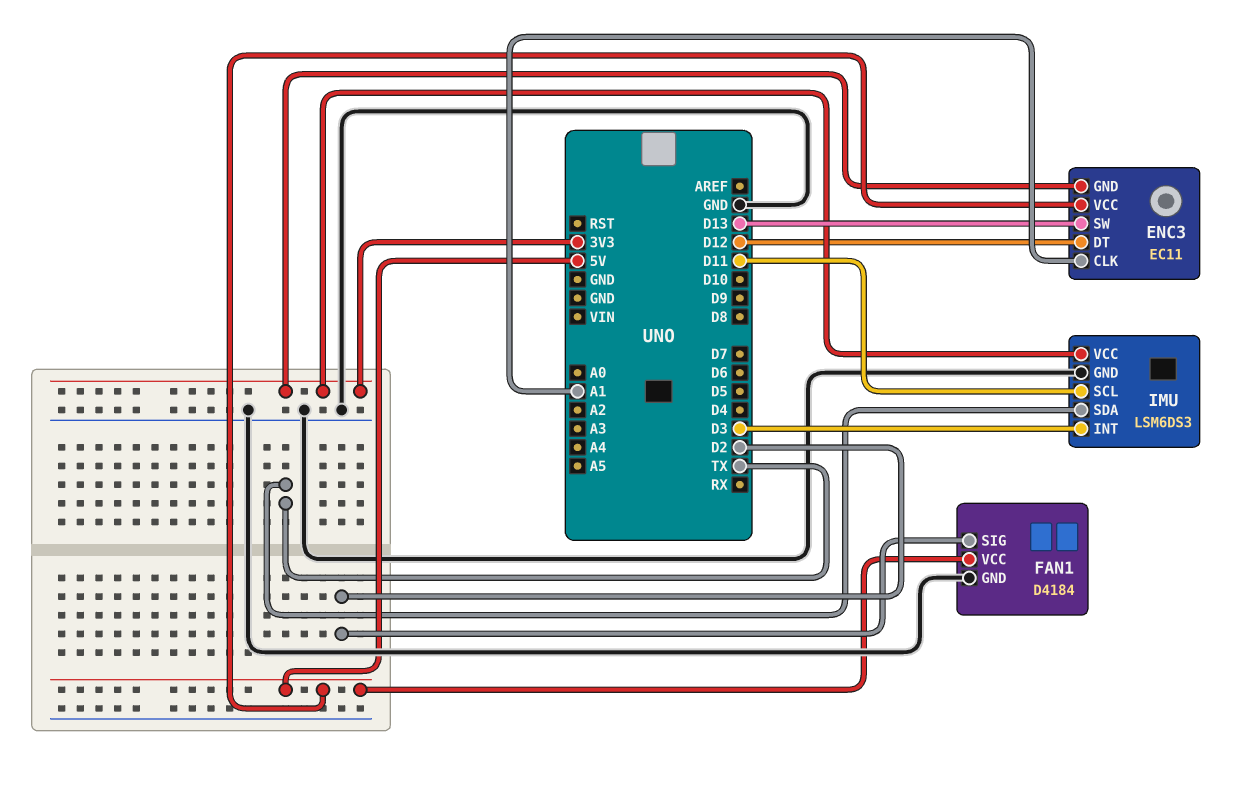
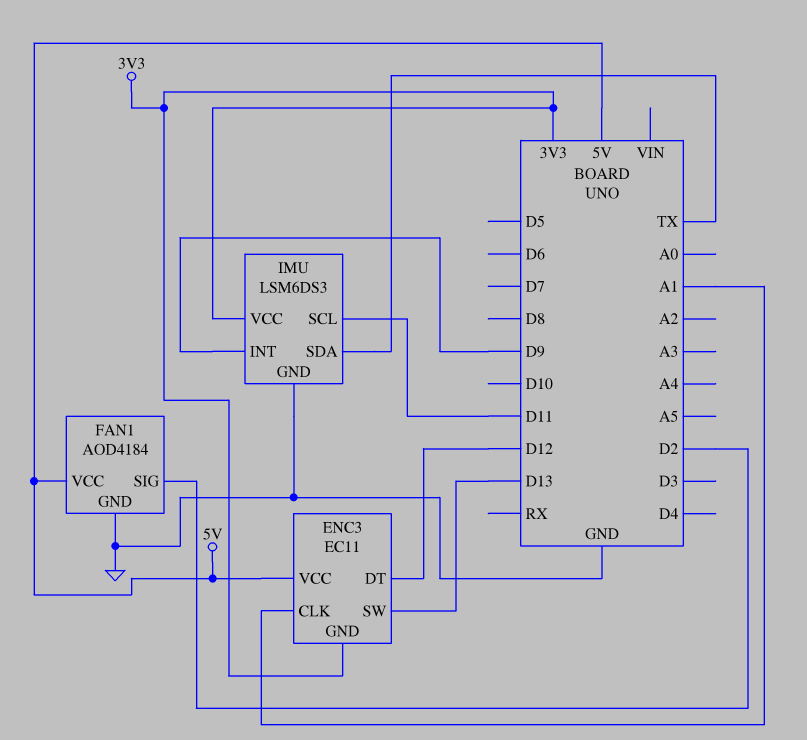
FAN1: D4184 -> AOD4184
IMU pin INT: D3 -> D9

